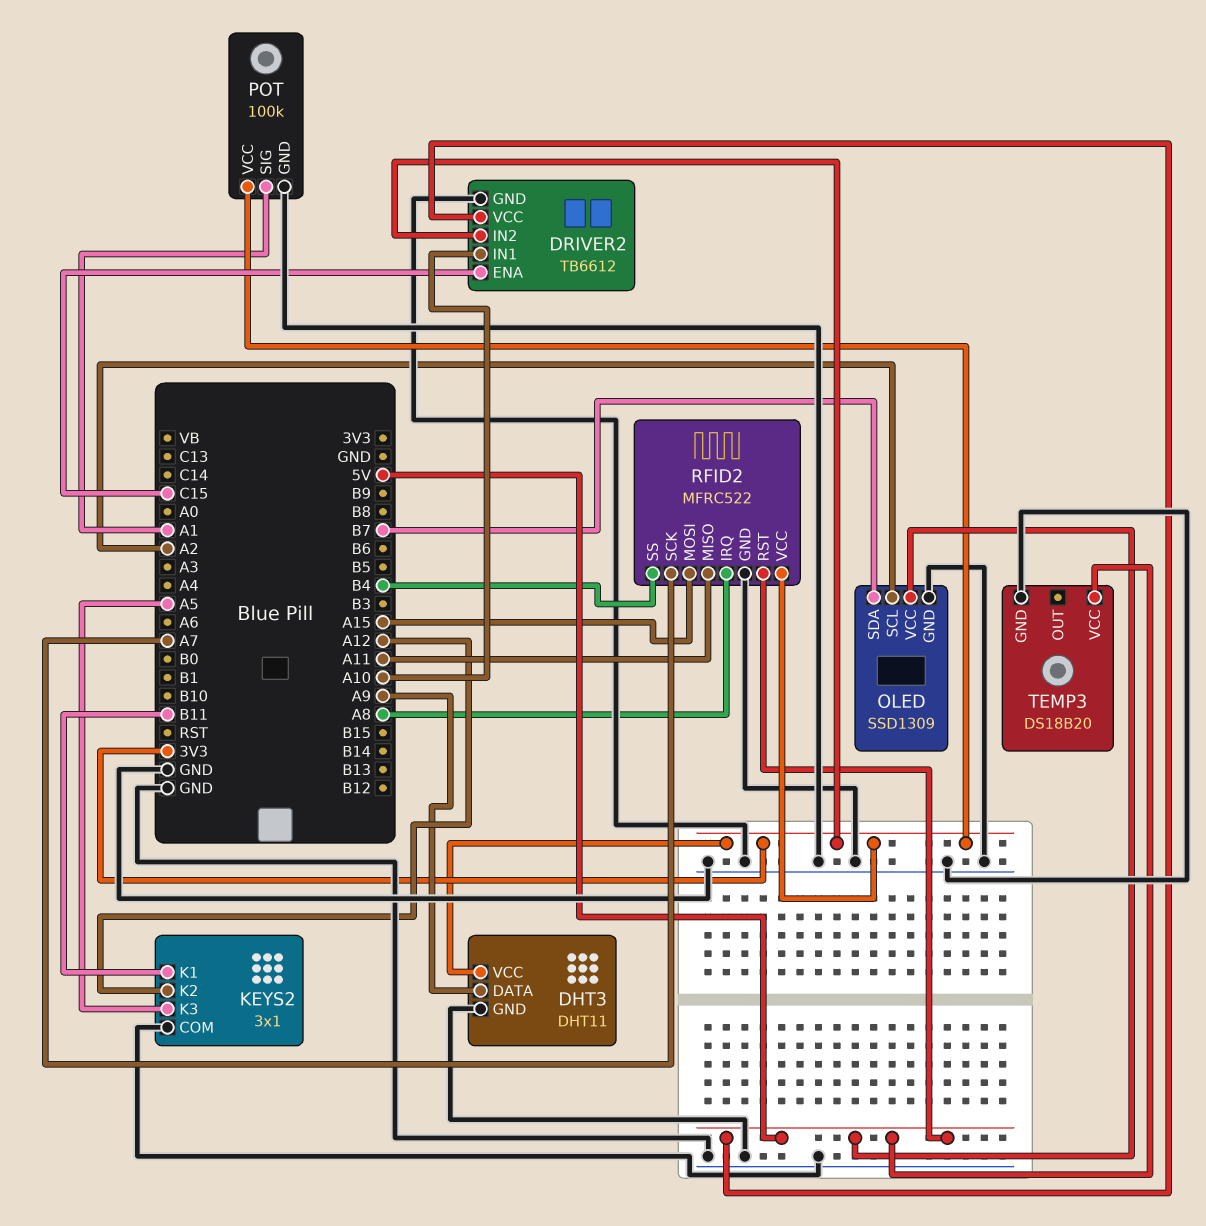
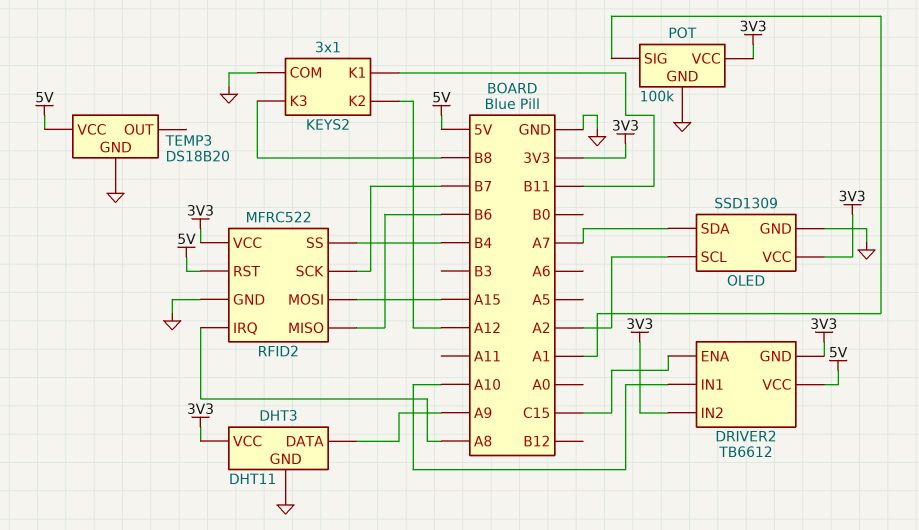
DRIVER2 pin GND: GND -> 3V3
KEYS2 pin K3: A5 -> B8
OLED pin SDA: B7 -> A7
OLED pin VCC: 5V -> 3V3
RFID2 pin MISO: A11 -> B6
RFID2 pin SCK: A7 -> B7

